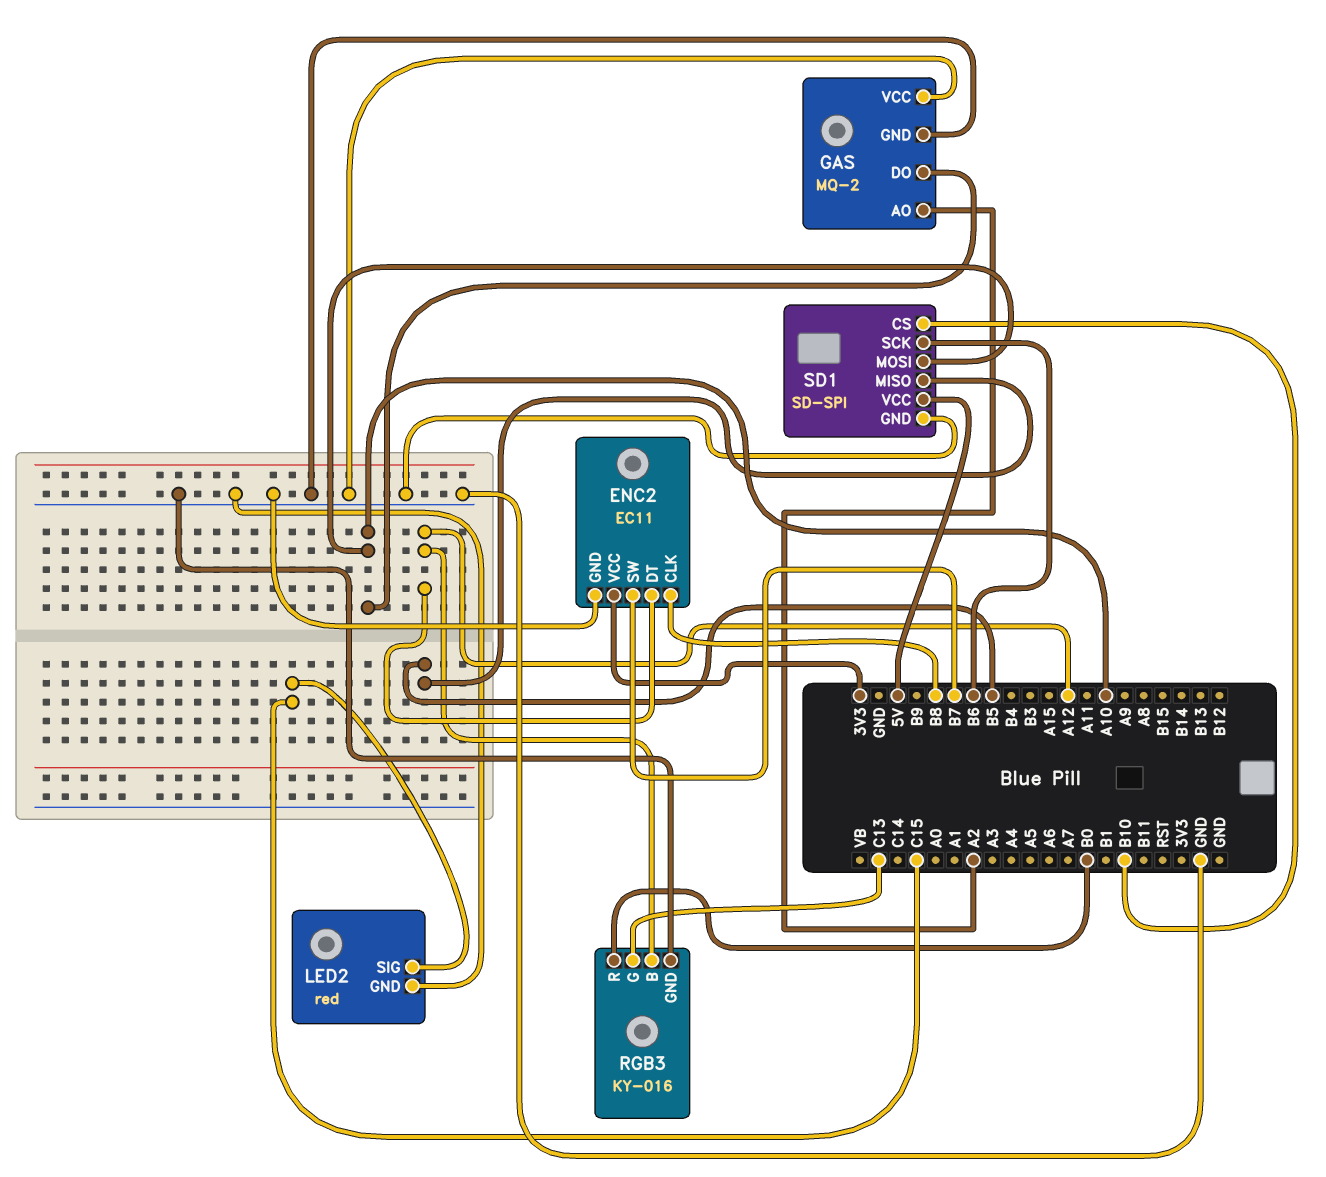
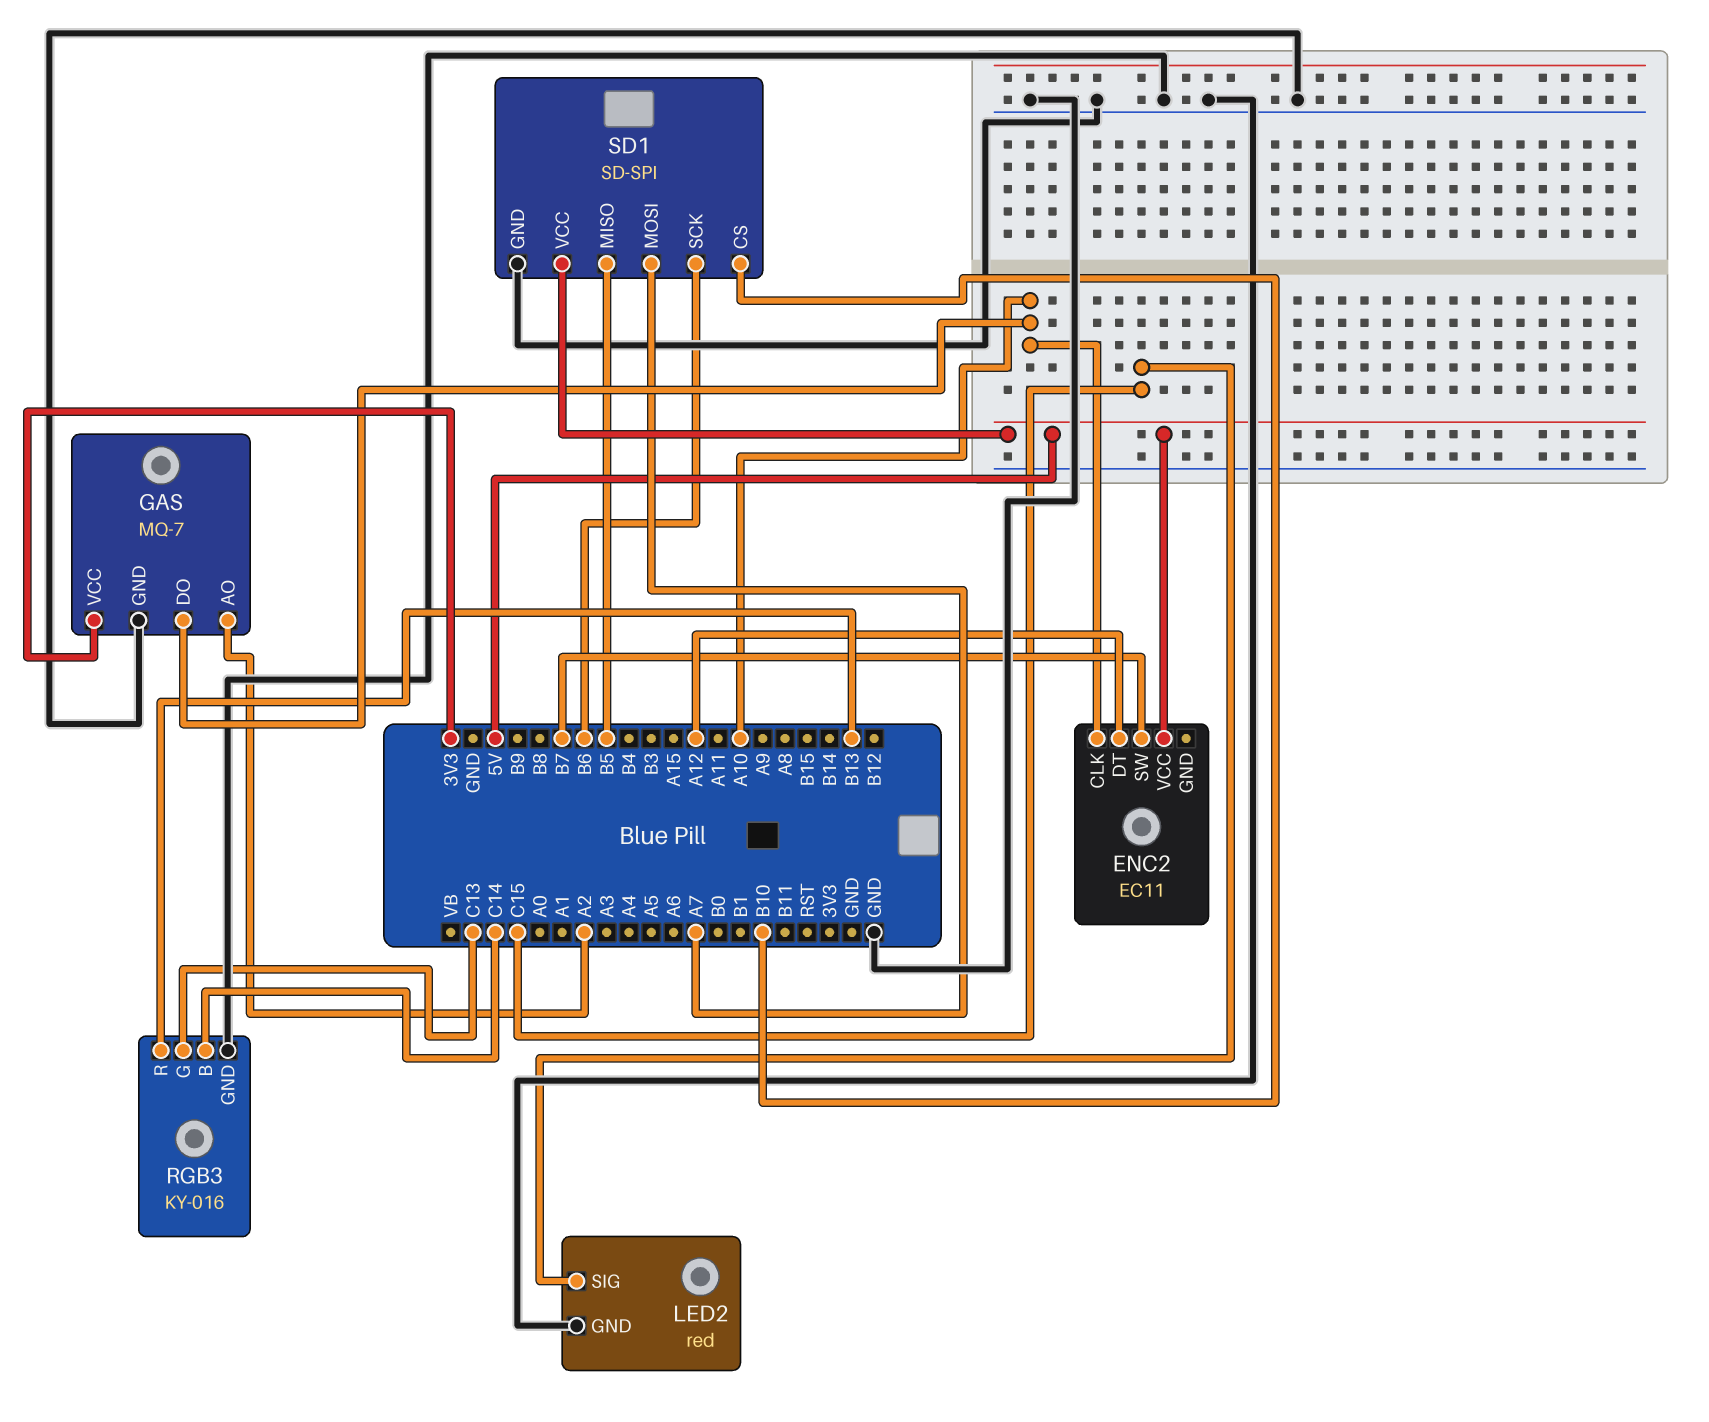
ENC2 pin CLK: B8 -> A10
ENC2 pin GND: GND -> none
ENC2 pin VCC: 3V3 -> 5V
GAS: MQ-2 -> MQ-7
GAS pin VCC: GND -> 3V3
RGB3 pin B: A12 -> C14
RGB3 pin R: B0 -> B13
SD1 pin MOSI: A10 -> A7

